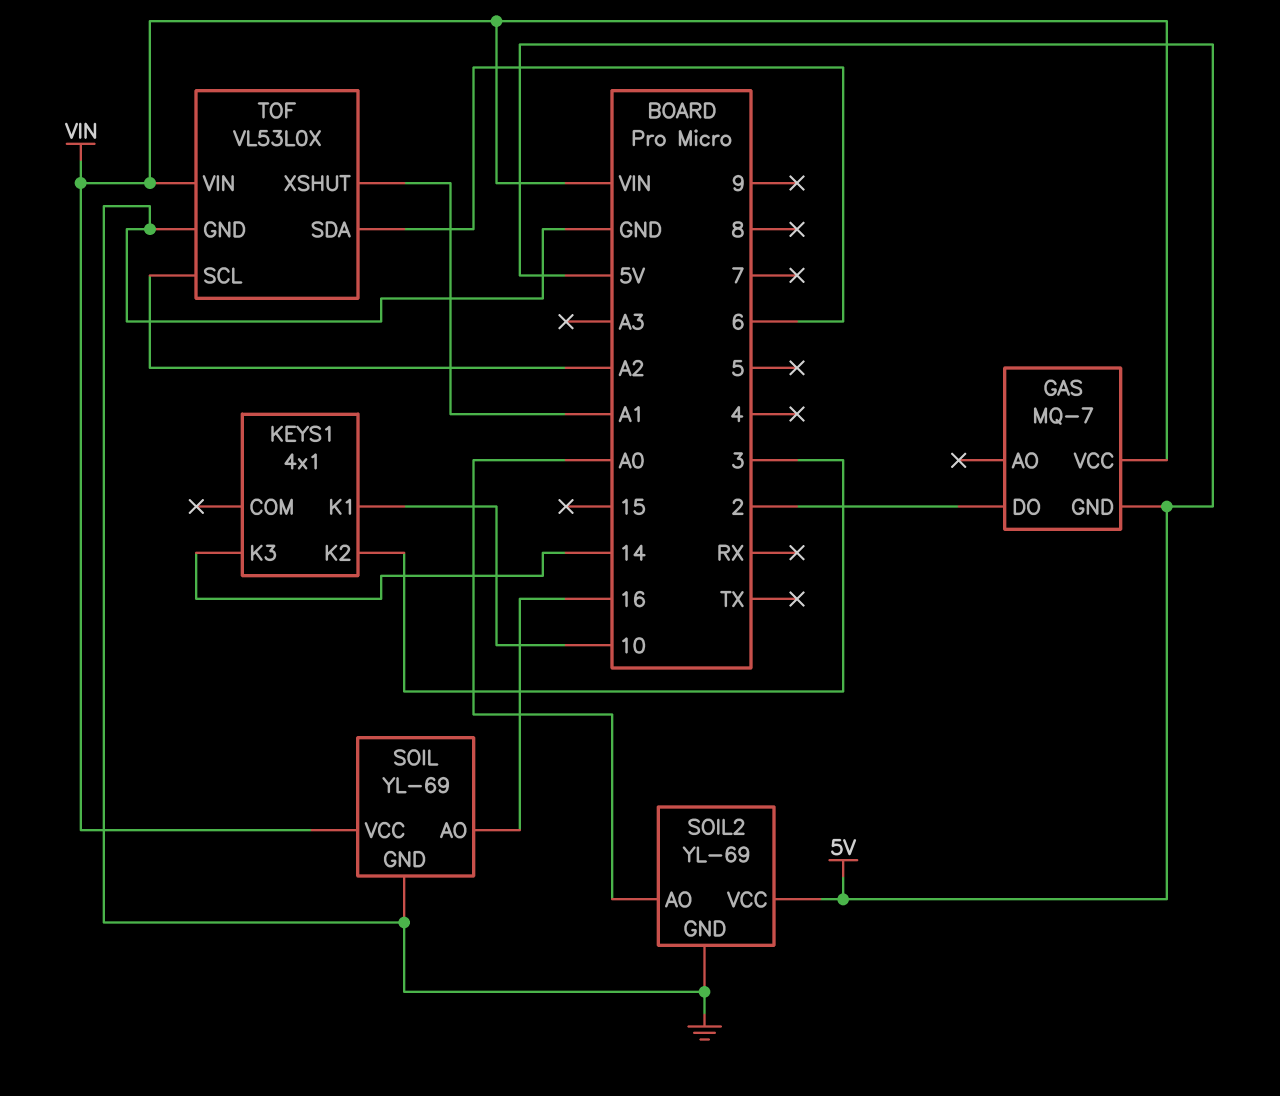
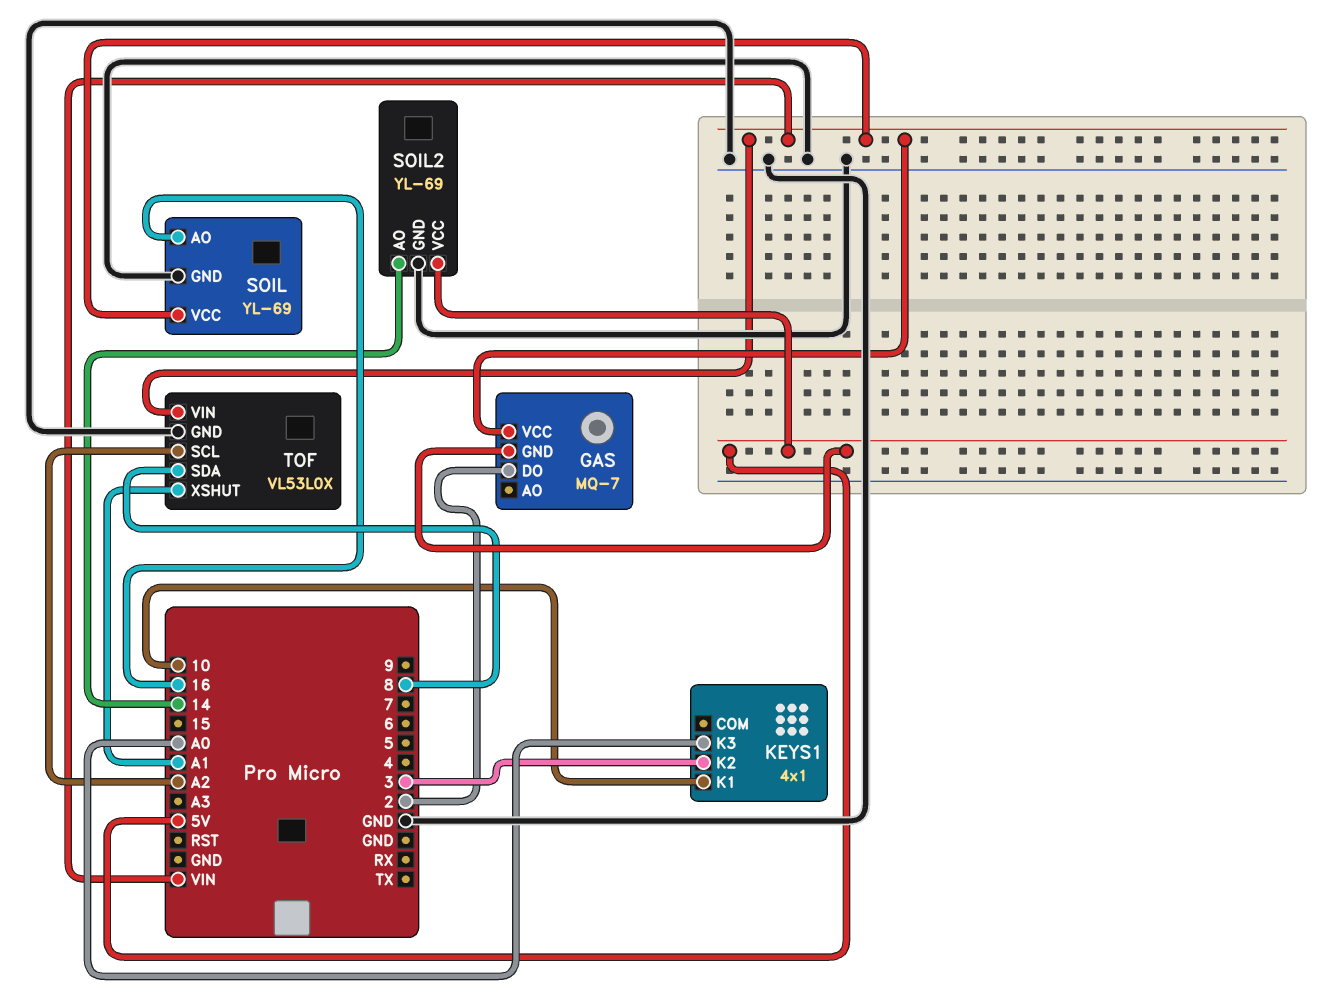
KEYS1 pin K3: 14 -> A0
SOIL2 pin AO: A0 -> 14
TOF pin SDA: 6 -> 8

